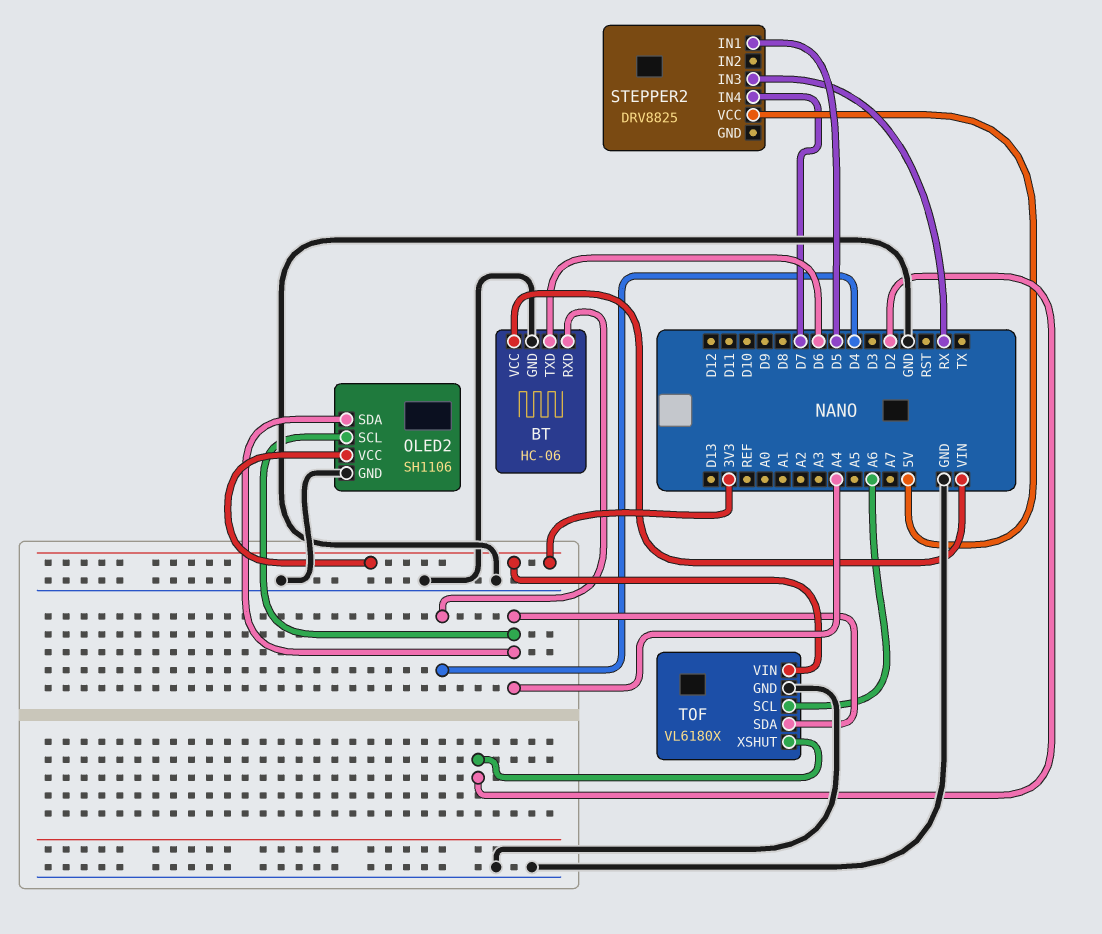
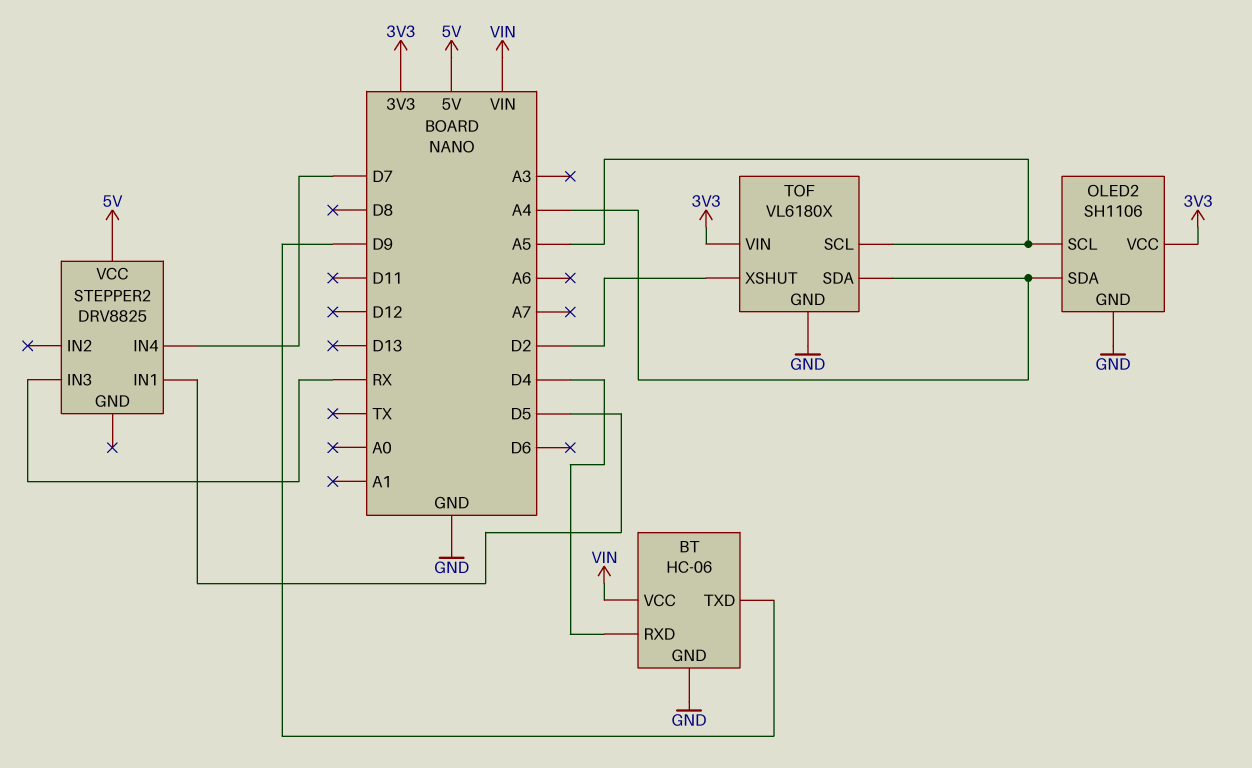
BT pin TXD: D6 -> D9
OLED2 pin SCL: A4 -> A5
TOF pin SCL: A6 -> A5

